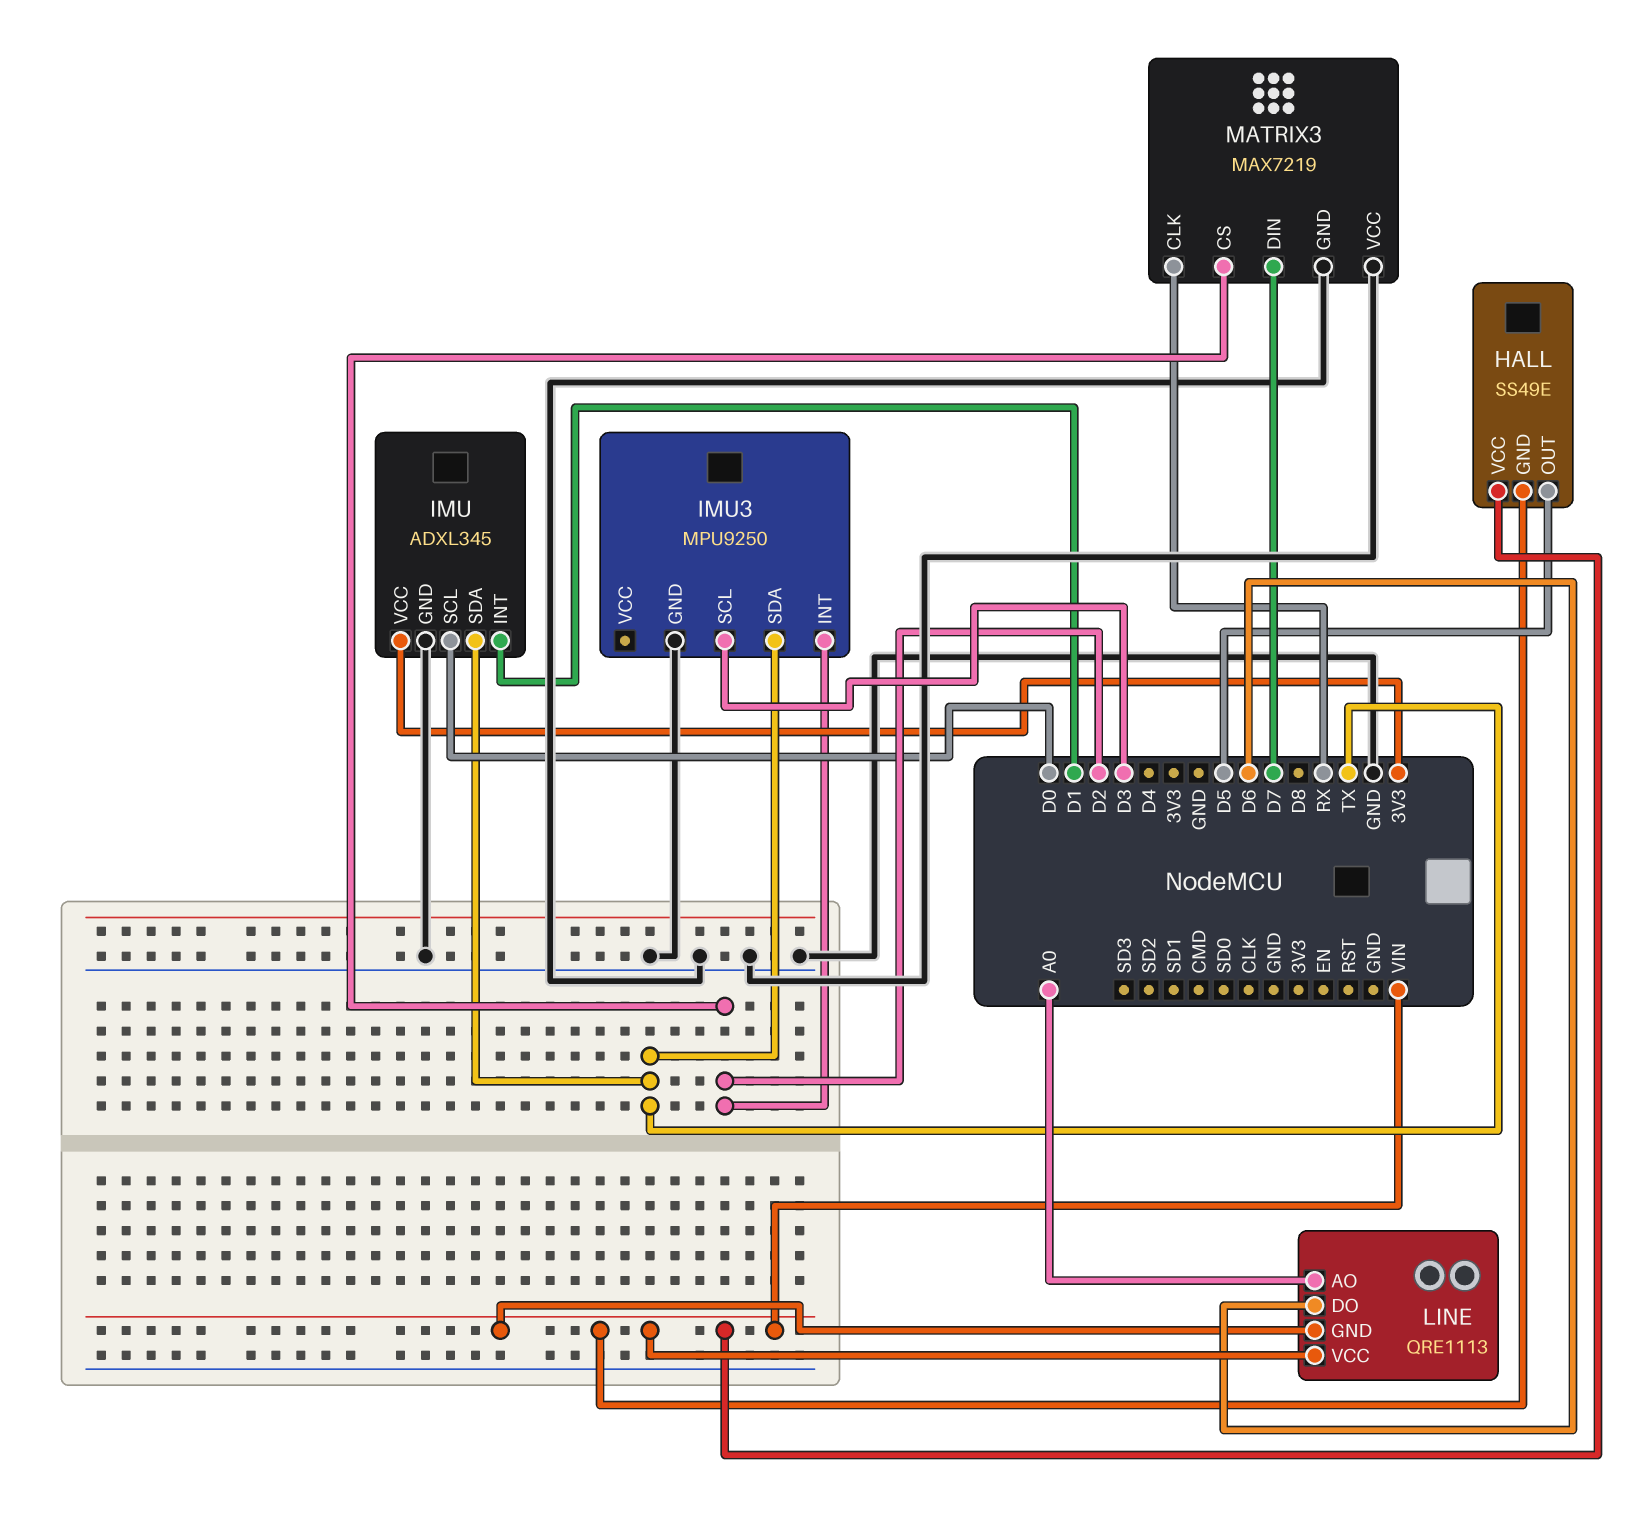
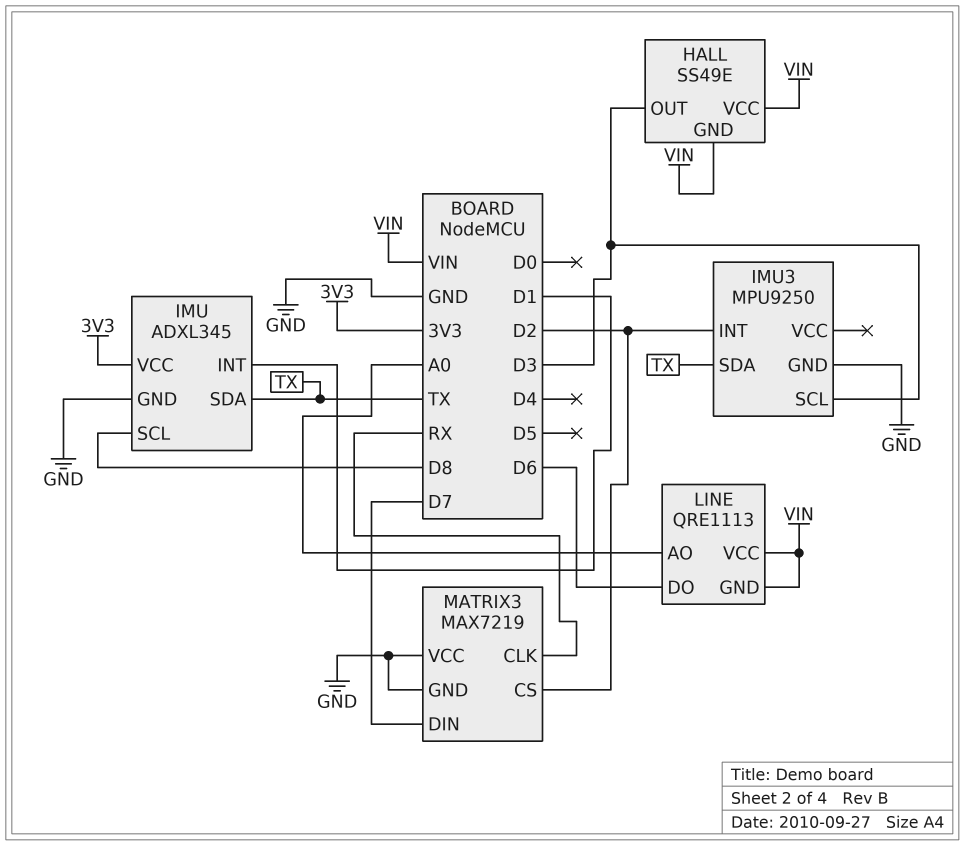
HALL pin OUT: D5 -> D3
IMU pin SCL: D0 -> D8

